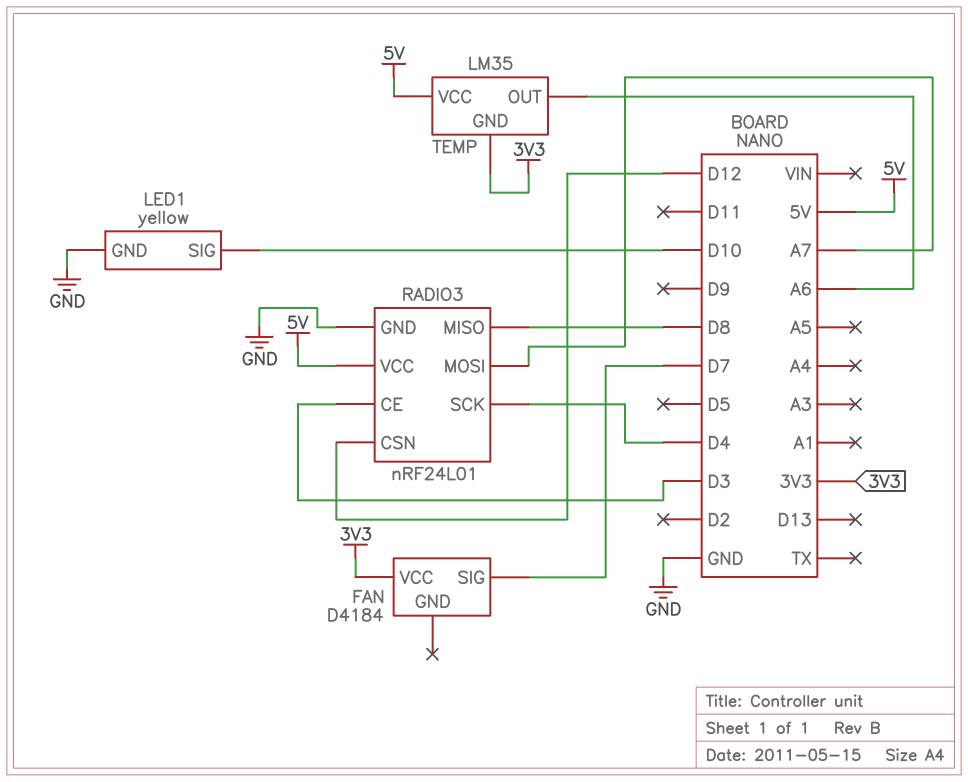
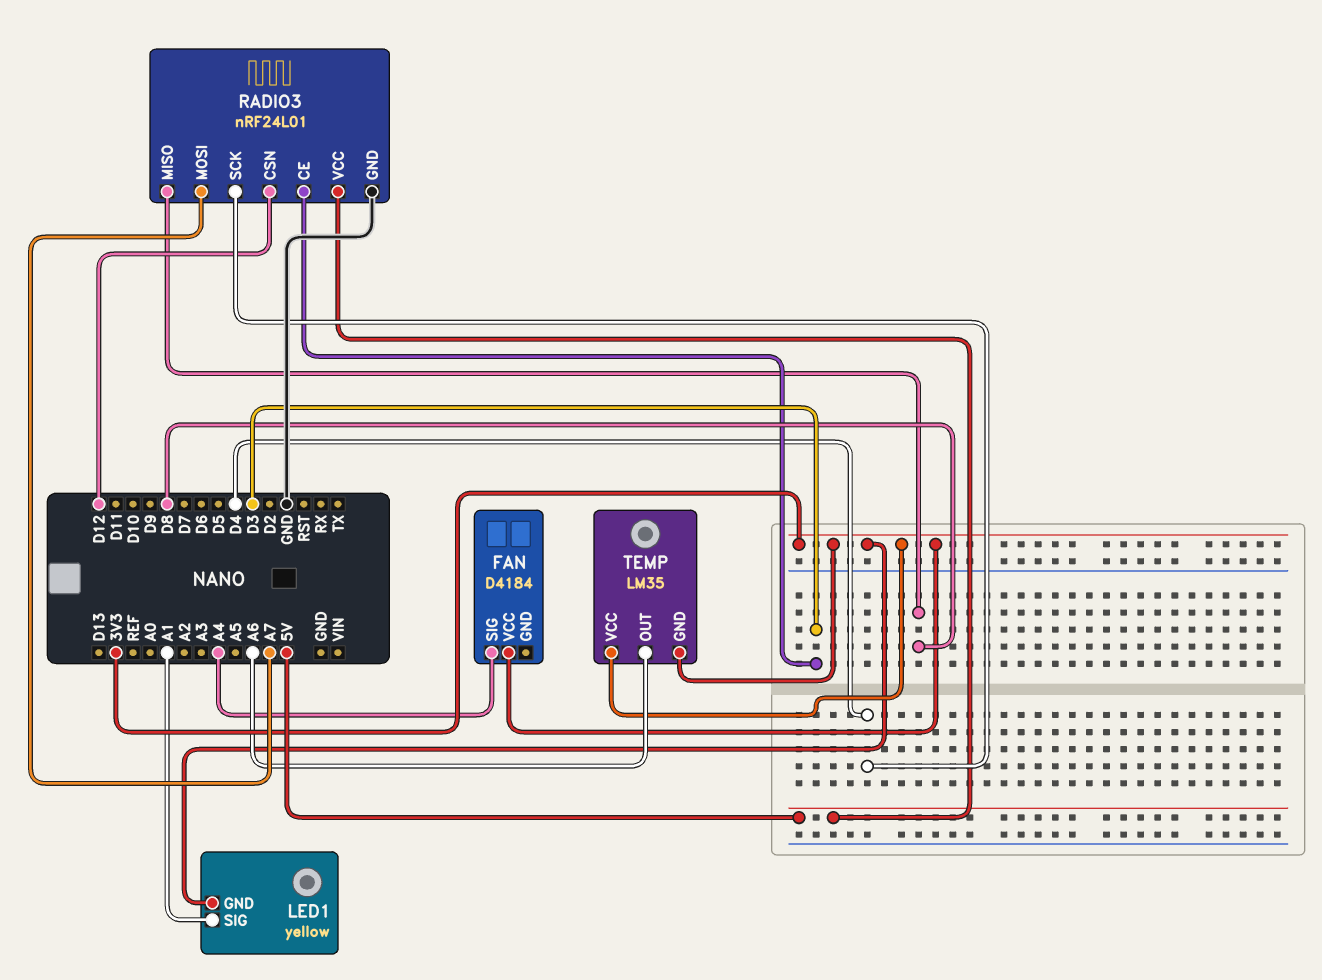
FAN pin SIG: D7 -> A4
LED1 pin GND: GND -> 3V3
LED1 pin SIG: D10 -> A1
TEMP pin VCC: 5V -> 3V3

